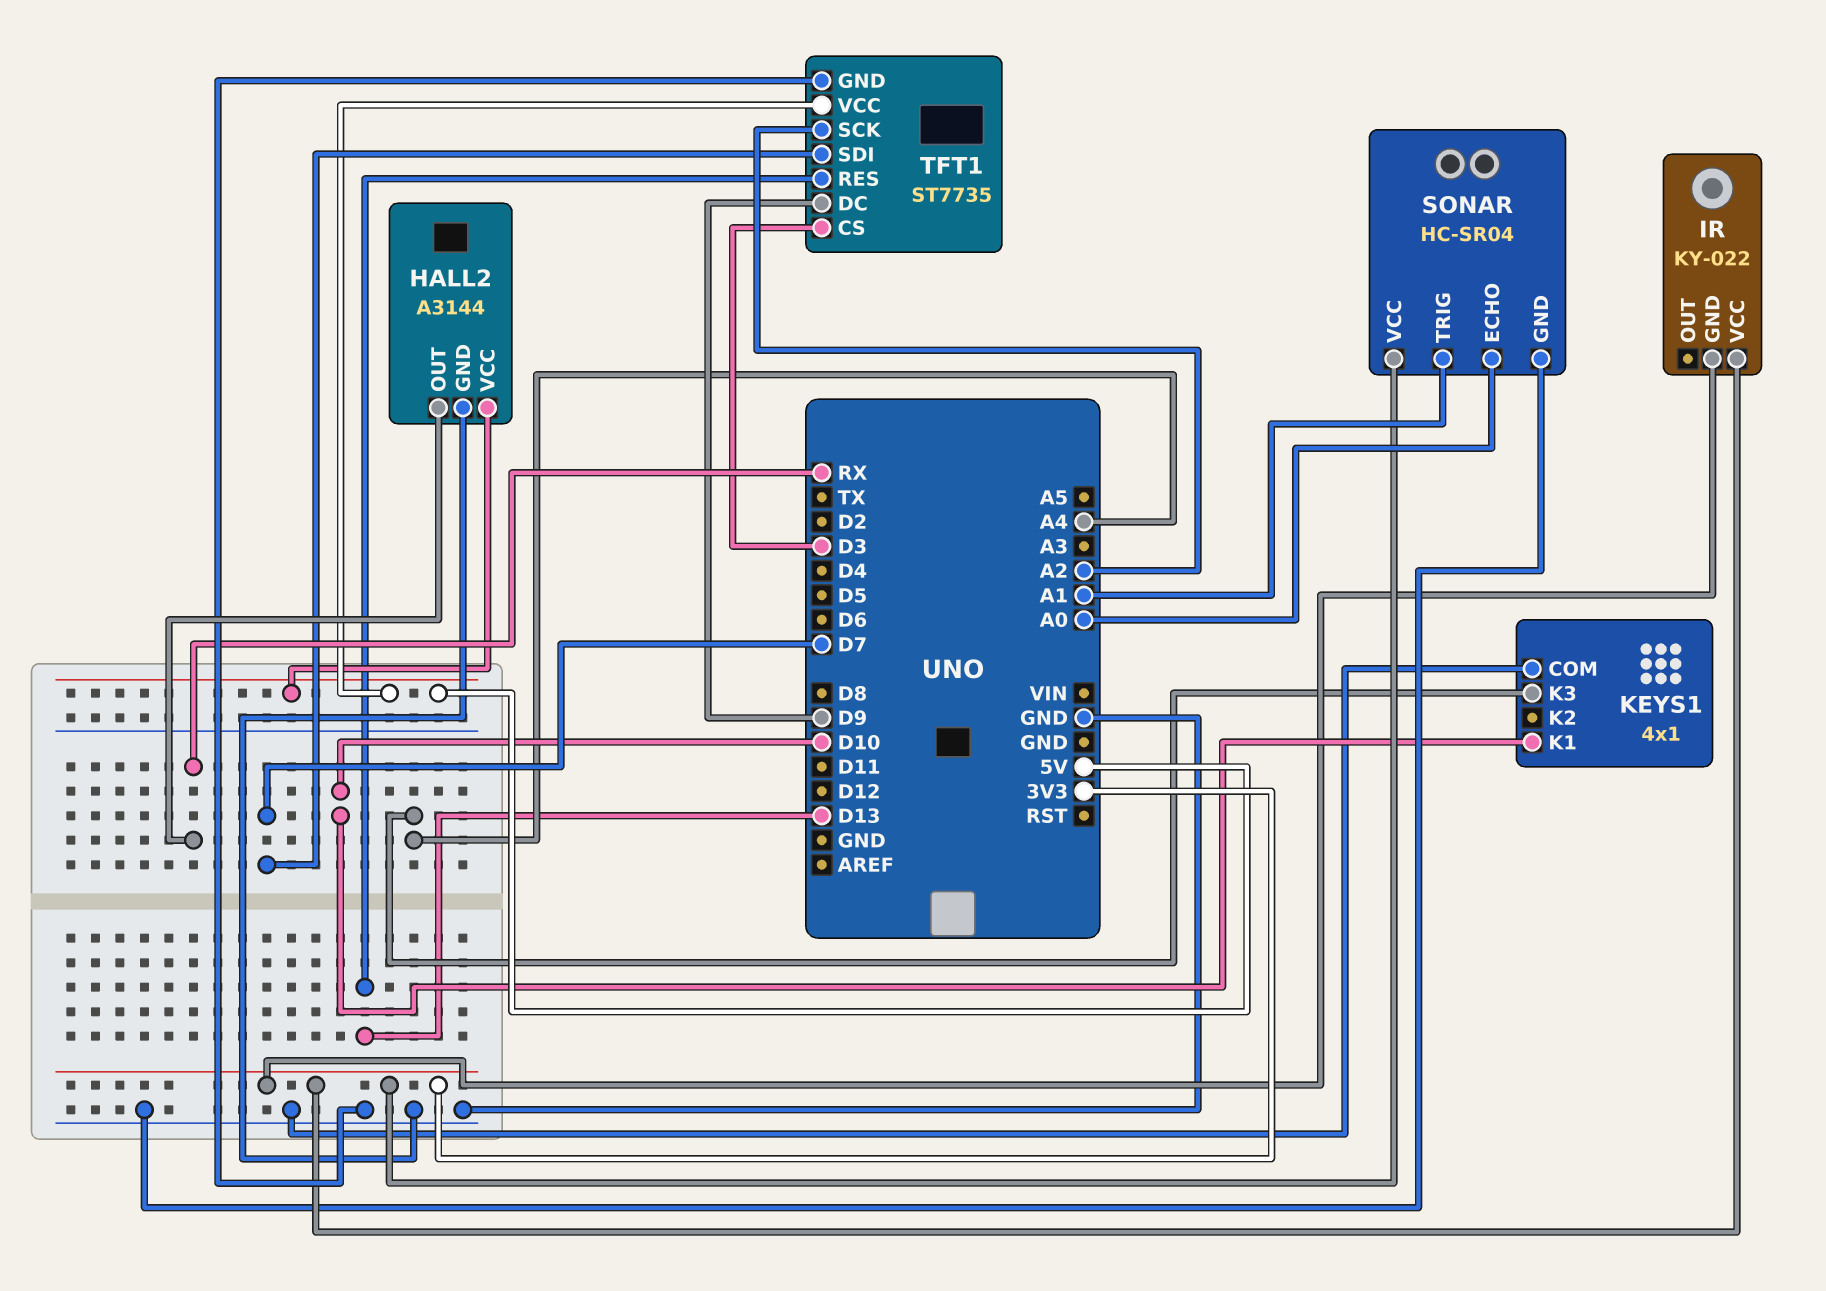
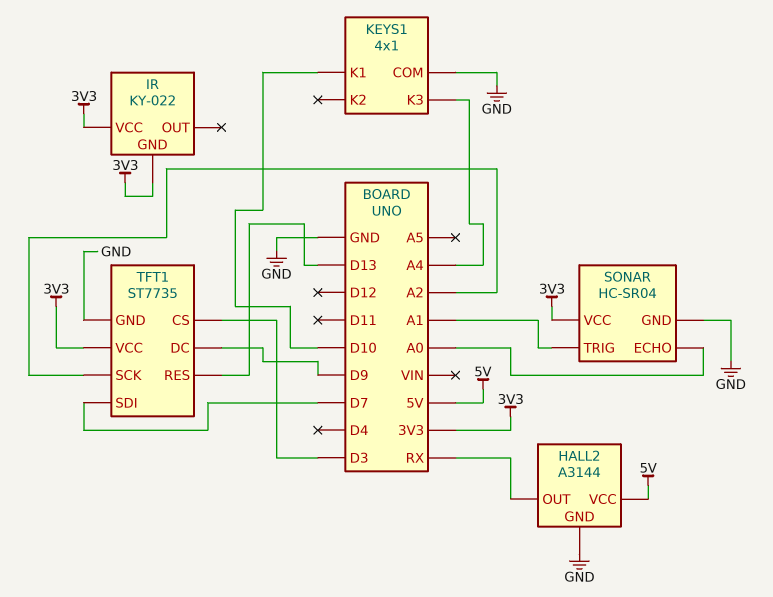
TFT1 pin VCC: 5V -> 3V3

